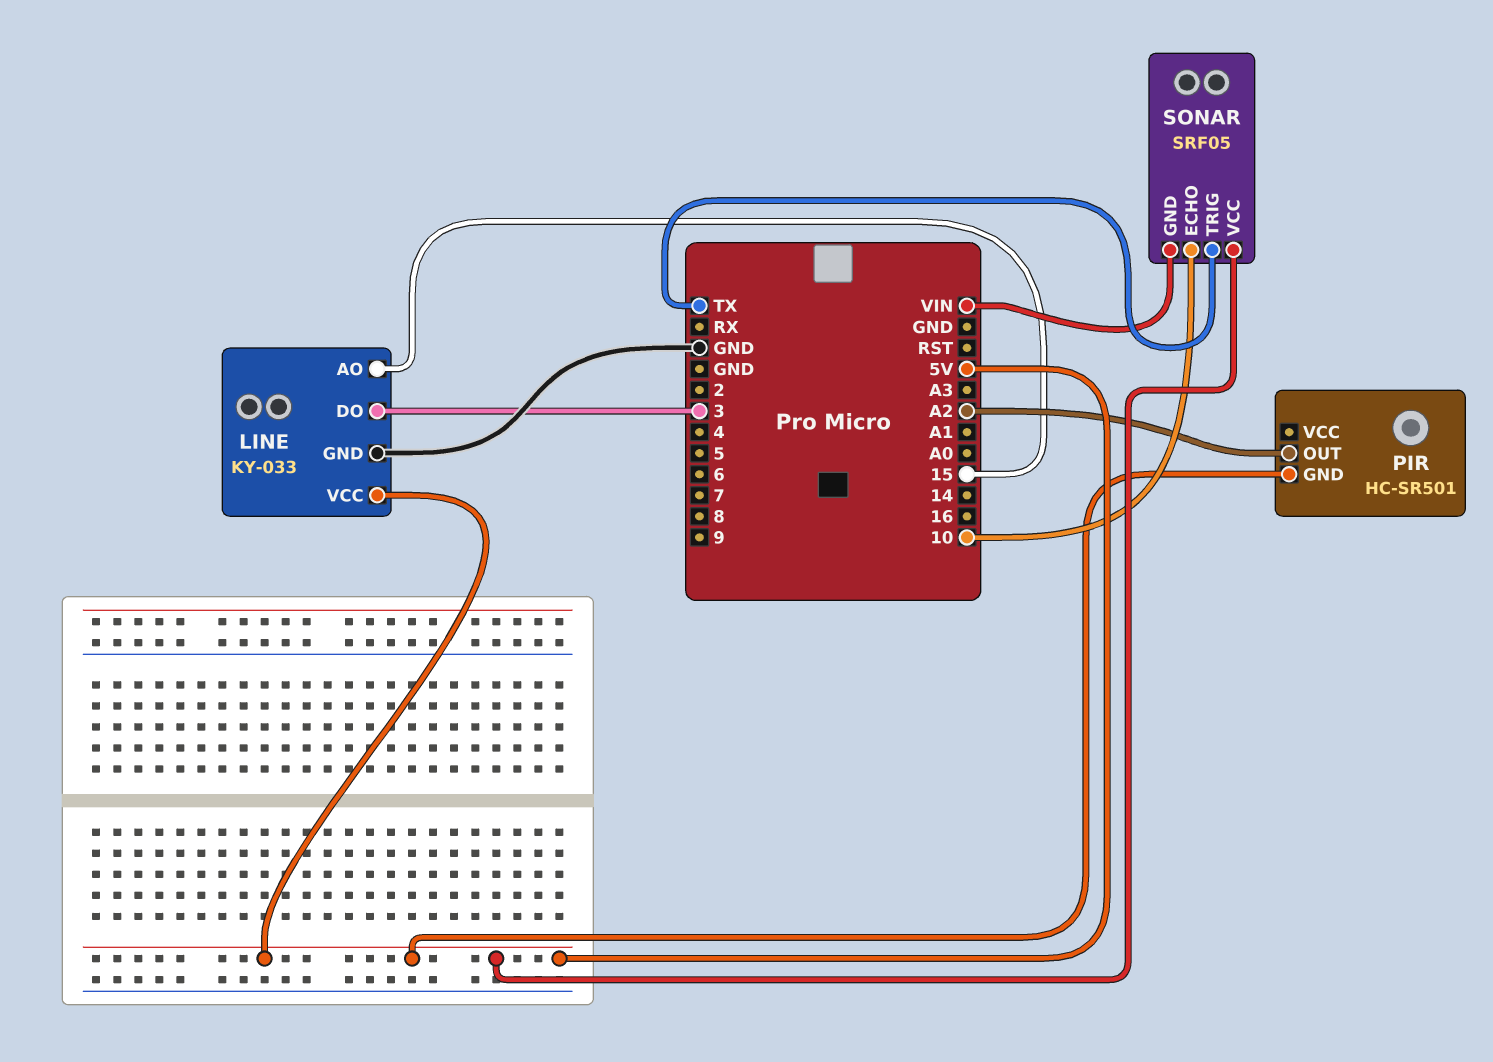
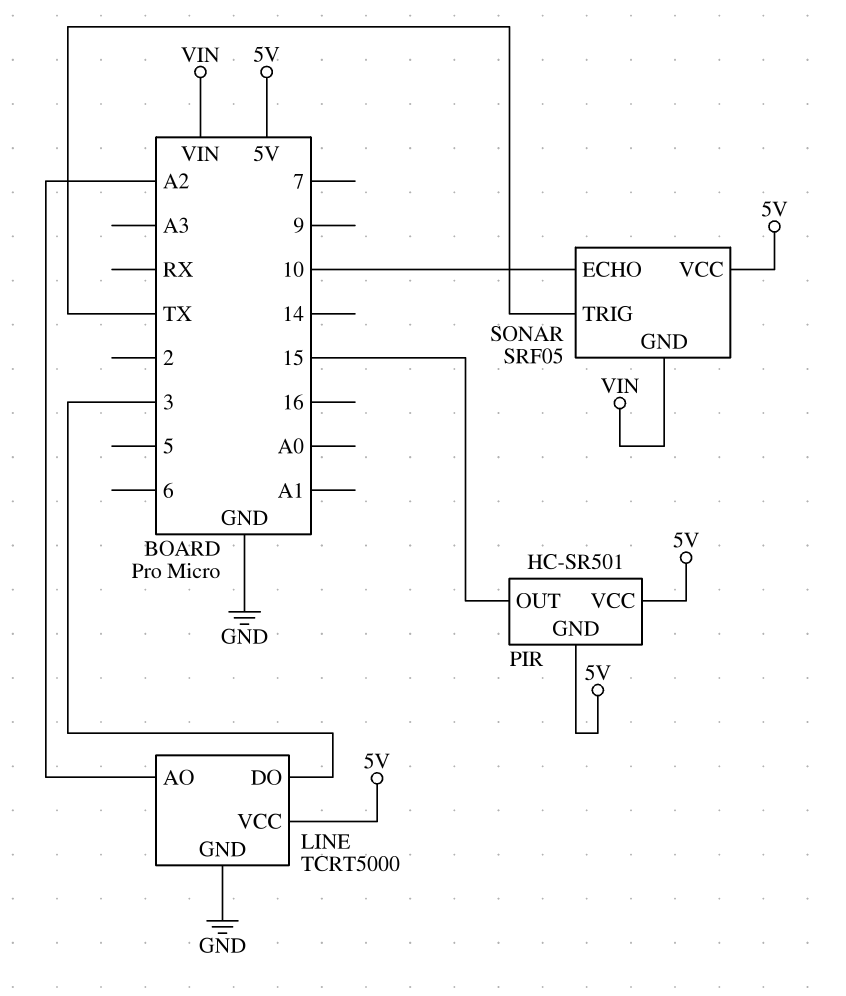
LINE: KY-033 -> TCRT5000
LINE pin AO: 15 -> A2
PIR pin OUT: A2 -> 15
PIR pin VCC: none -> 5V

